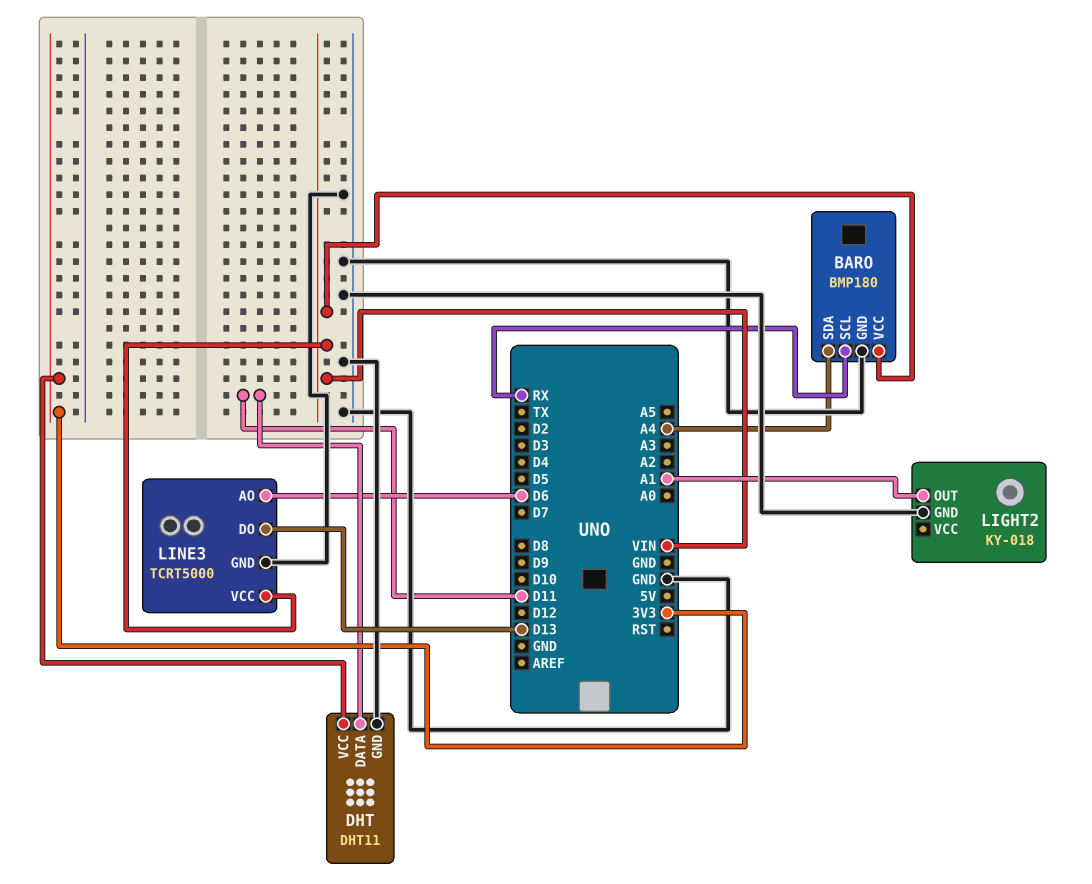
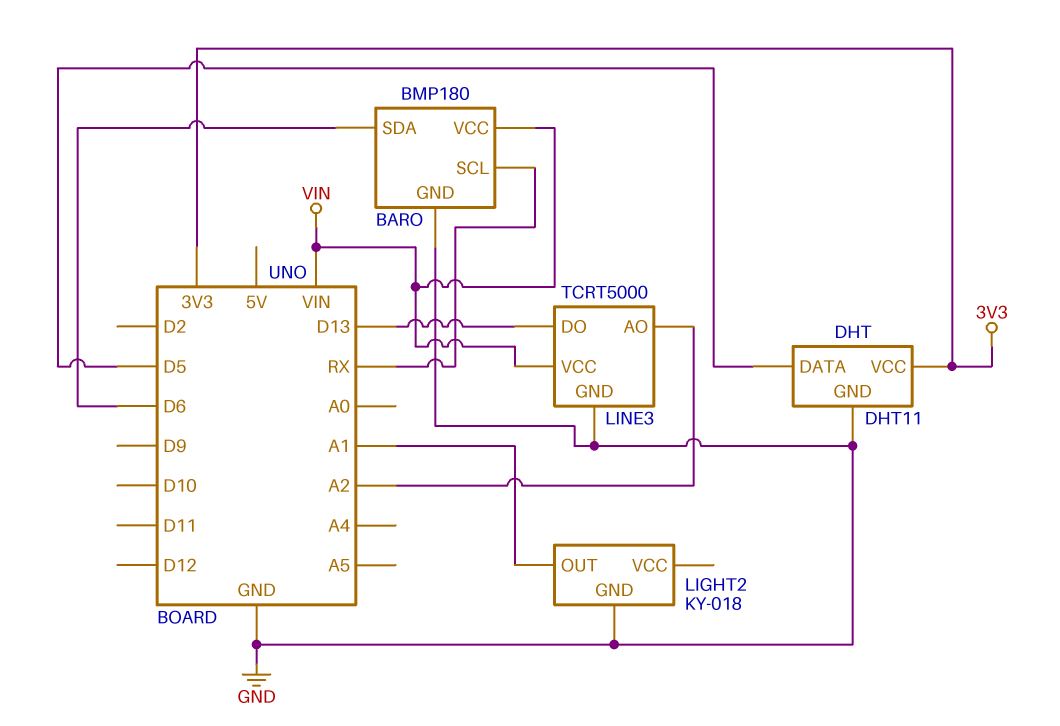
BARO pin SDA: A4 -> D6
DHT pin DATA: D11 -> D5
LINE3 pin AO: D6 -> A2

